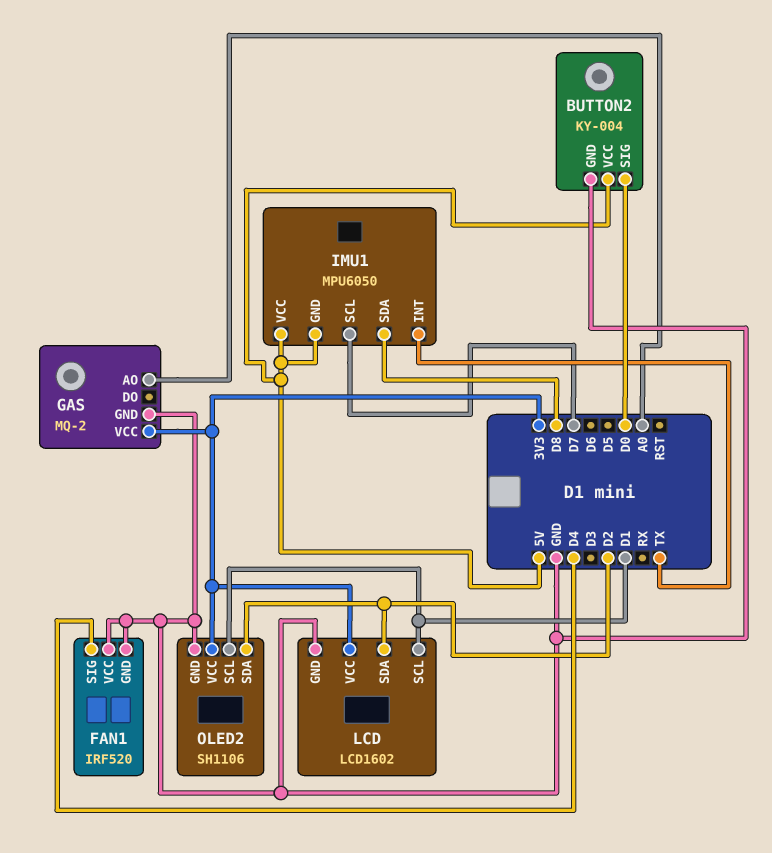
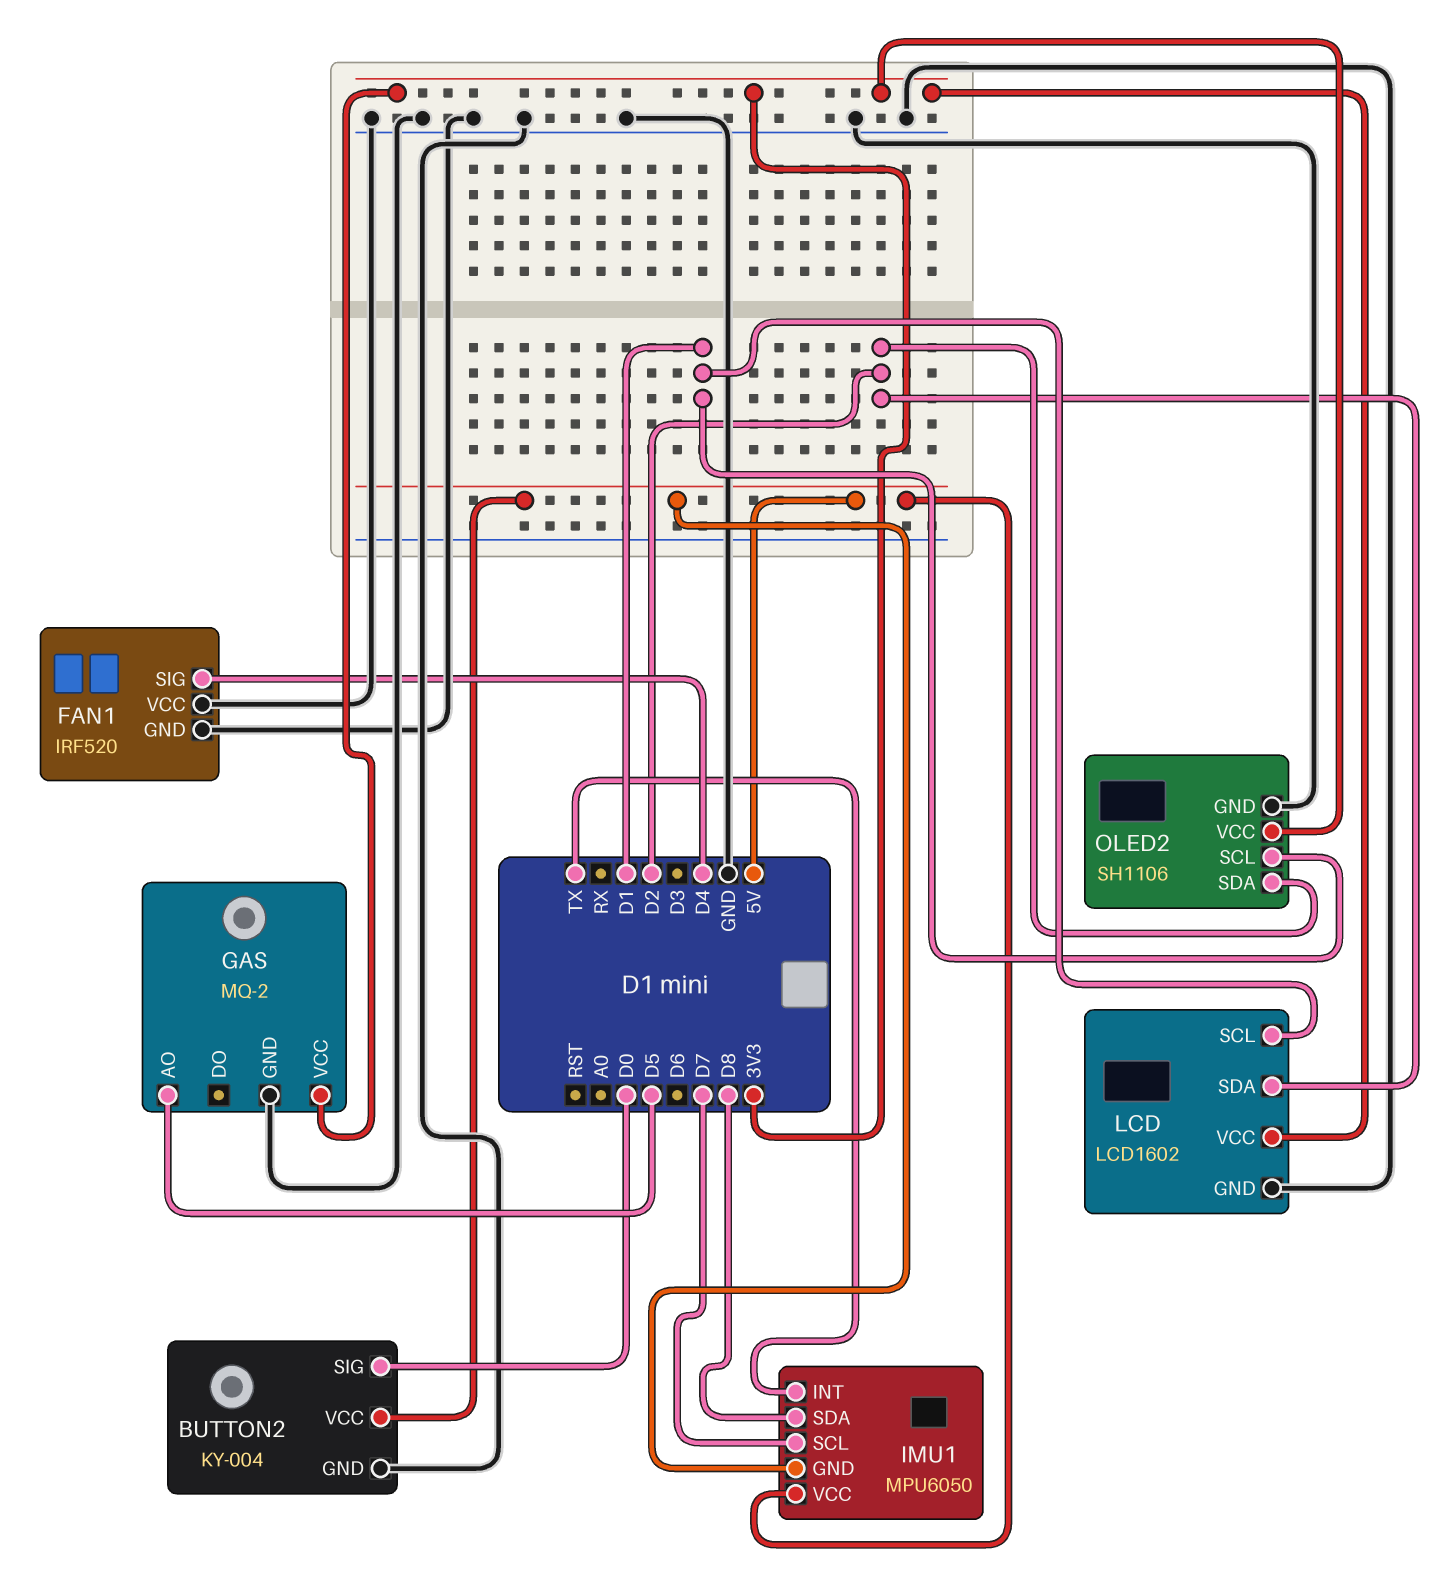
GAS pin AO: A0 -> D5

